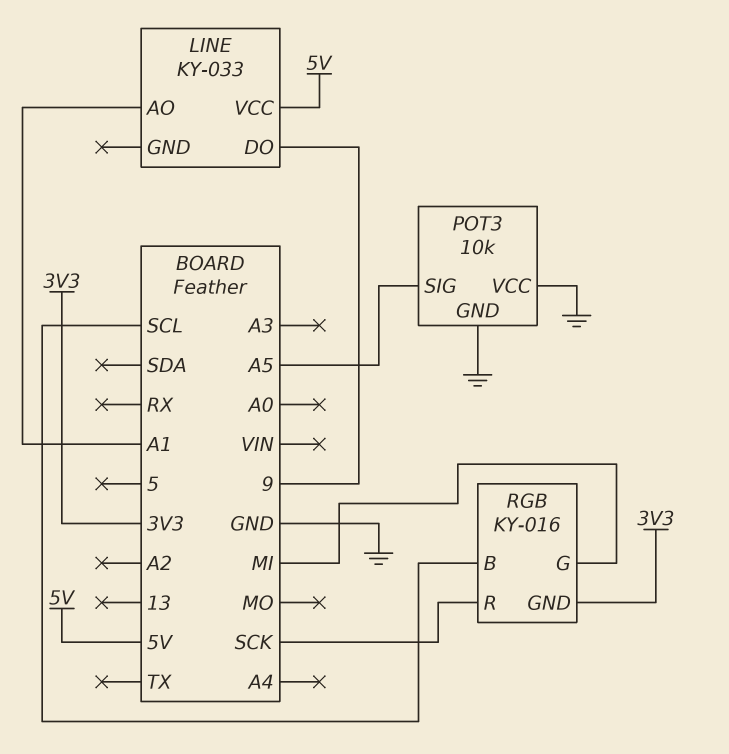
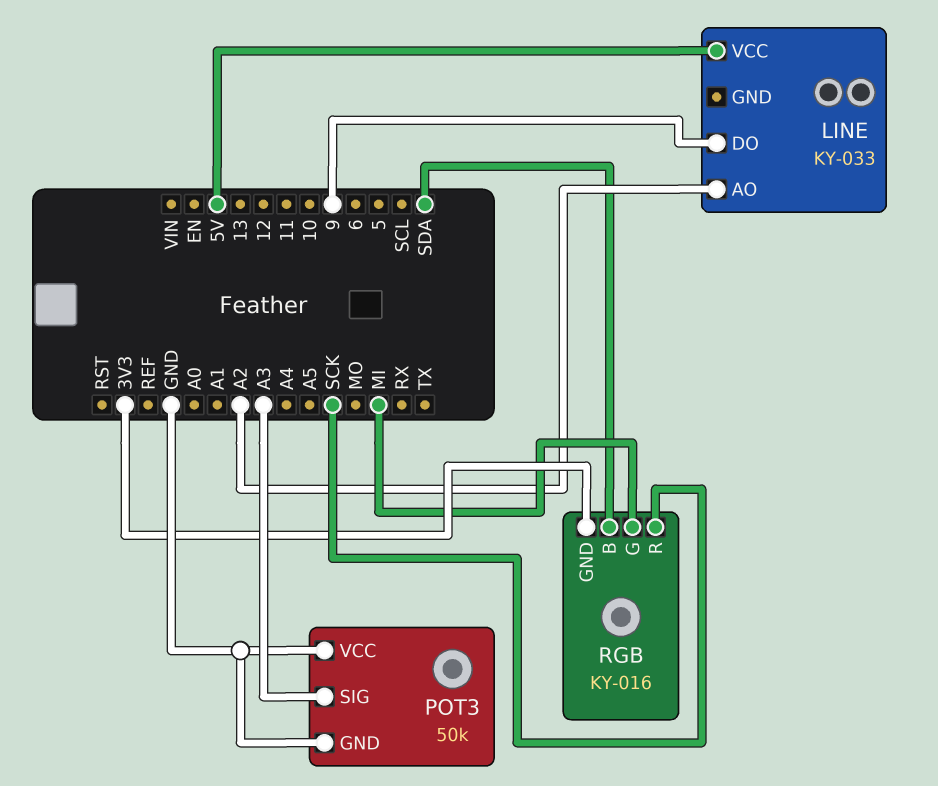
LINE pin AO: A1 -> A2
POT3: 10k -> 50k
POT3 pin SIG: A5 -> A3
RGB pin B: SCL -> SDA

